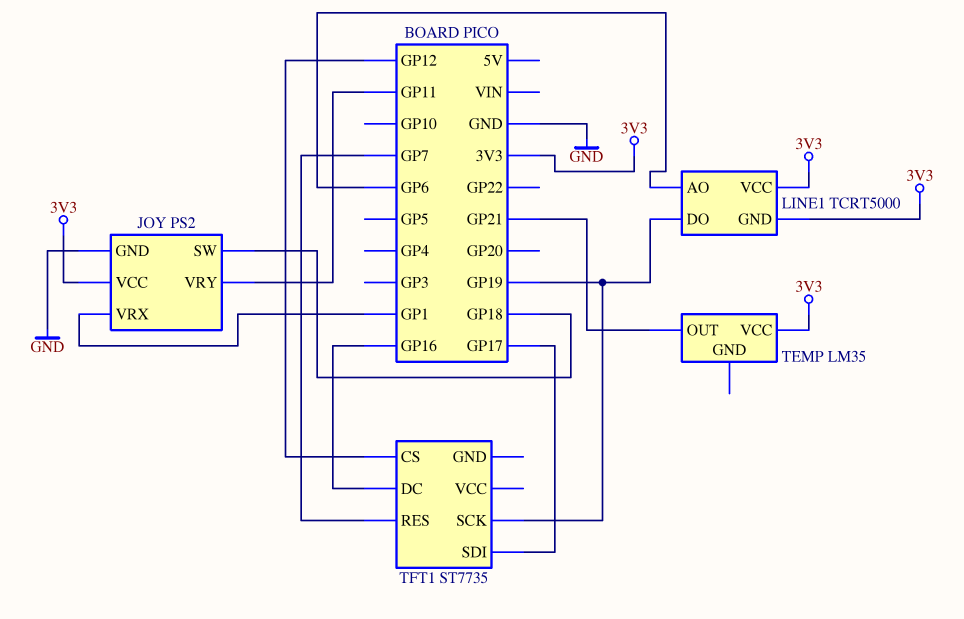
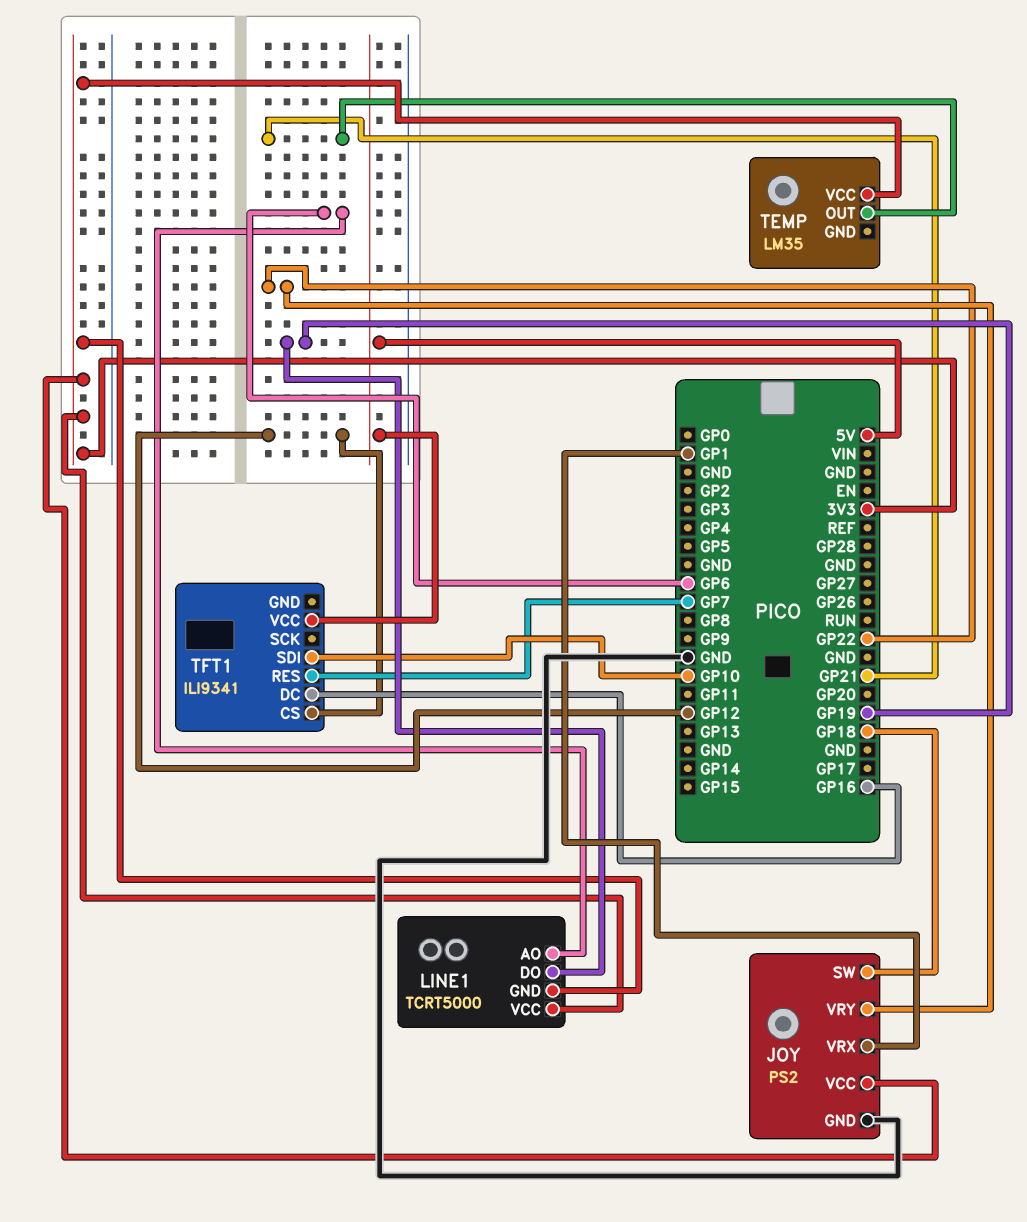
JOY pin VRY: GP11 -> GP22
TFT1: ST7735 -> ILI9341
TFT1 pin SCK: GP19 -> none
TFT1 pin SDI: GP17 -> GP10
TFT1 pin VCC: none -> 5V

